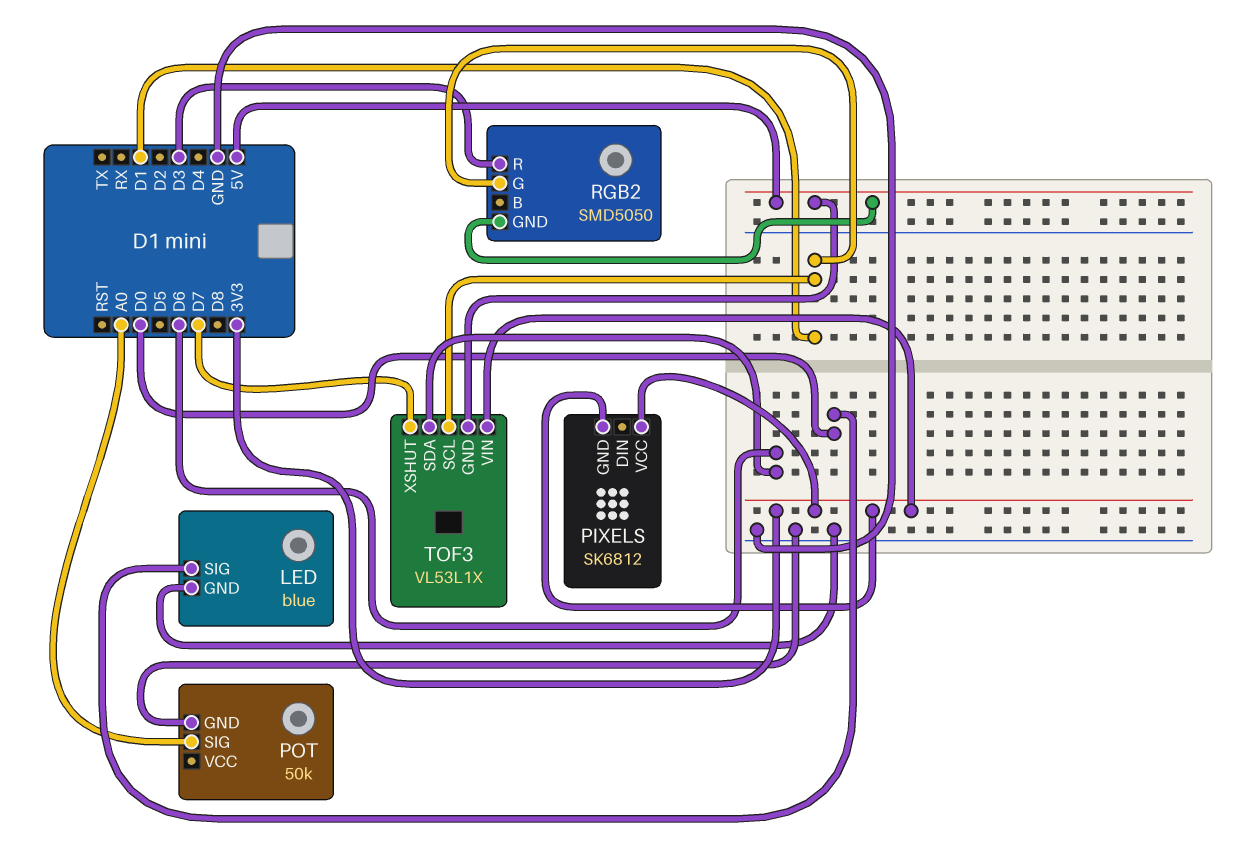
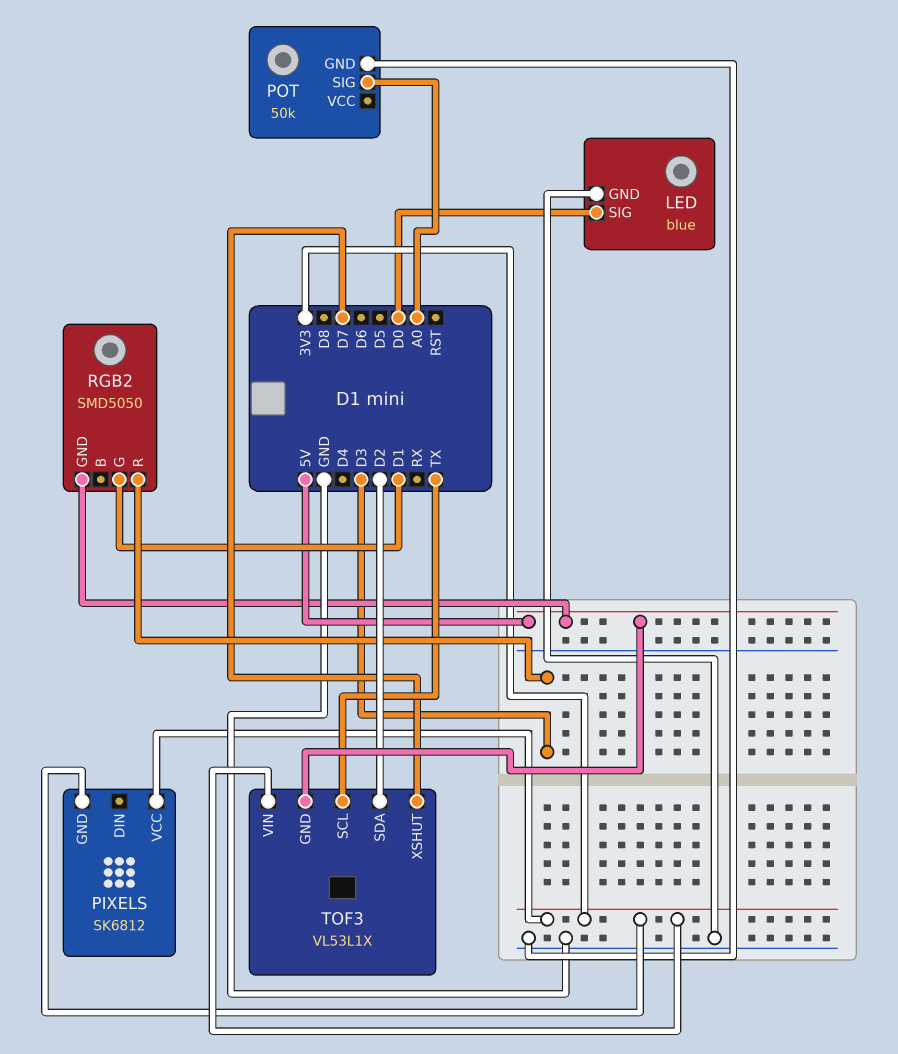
TOF3 pin SCL: D1 -> TX
TOF3 pin SDA: D6 -> D2

